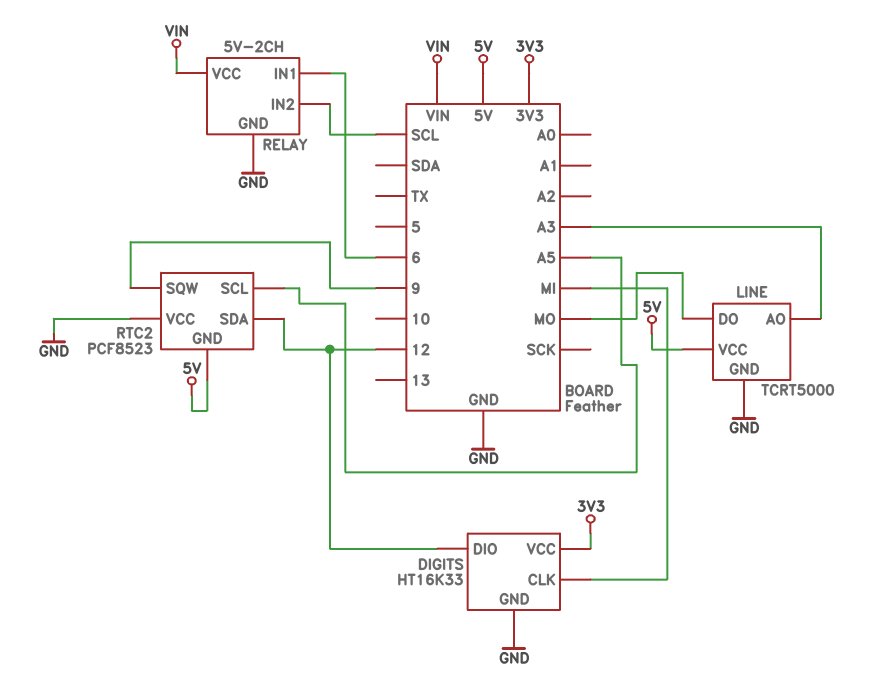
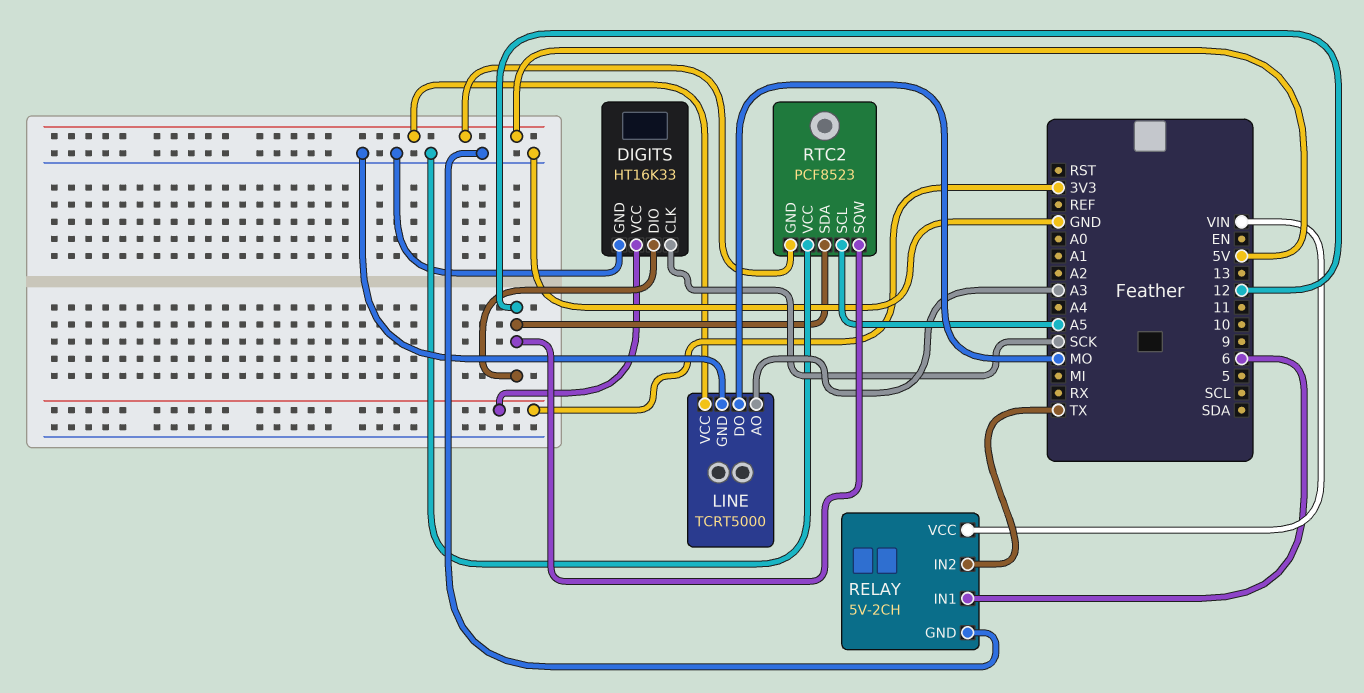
DIGITS pin CLK: MI -> SCK
RELAY pin IN2: SCL -> TX
RTC2 pin SQW: 9 -> 12

